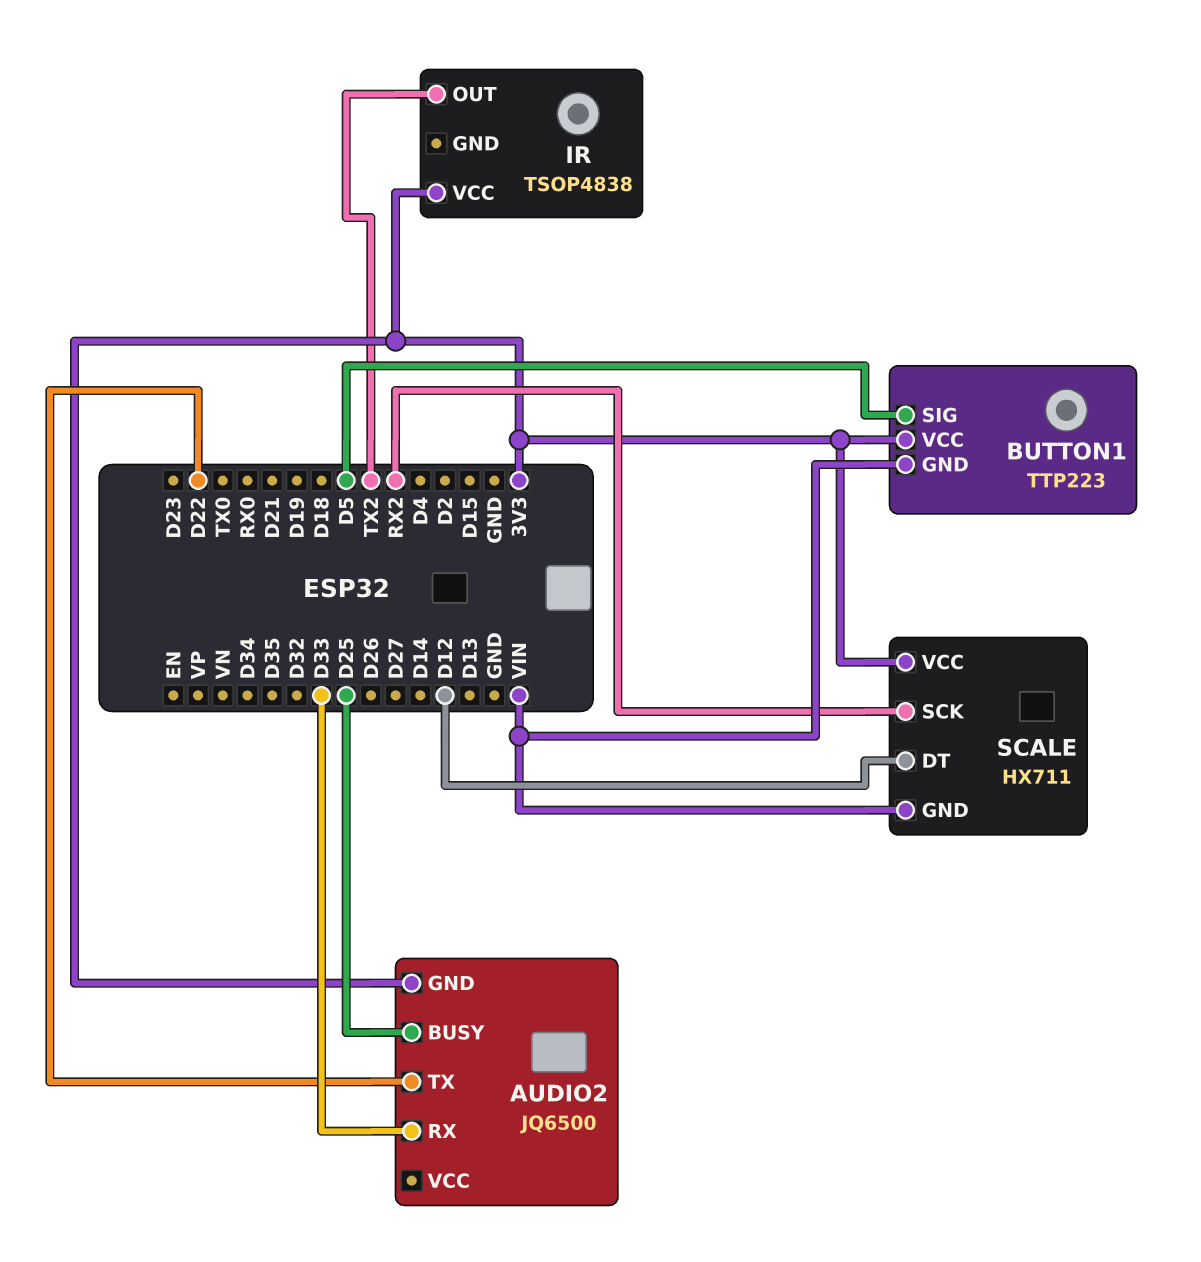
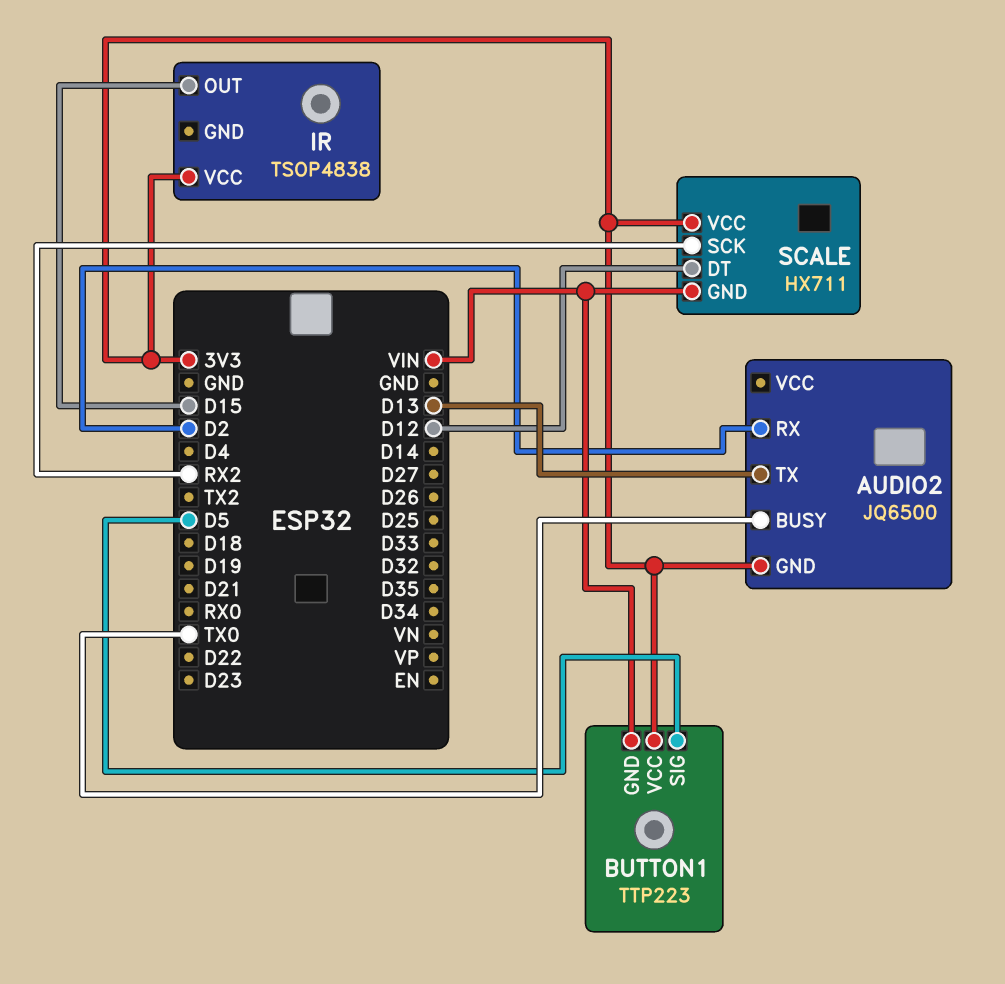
AUDIO2 pin BUSY: D25 -> TX0
AUDIO2 pin RX: D33 -> D2
AUDIO2 pin TX: D22 -> D13
IR pin OUT: TX2 -> D15

